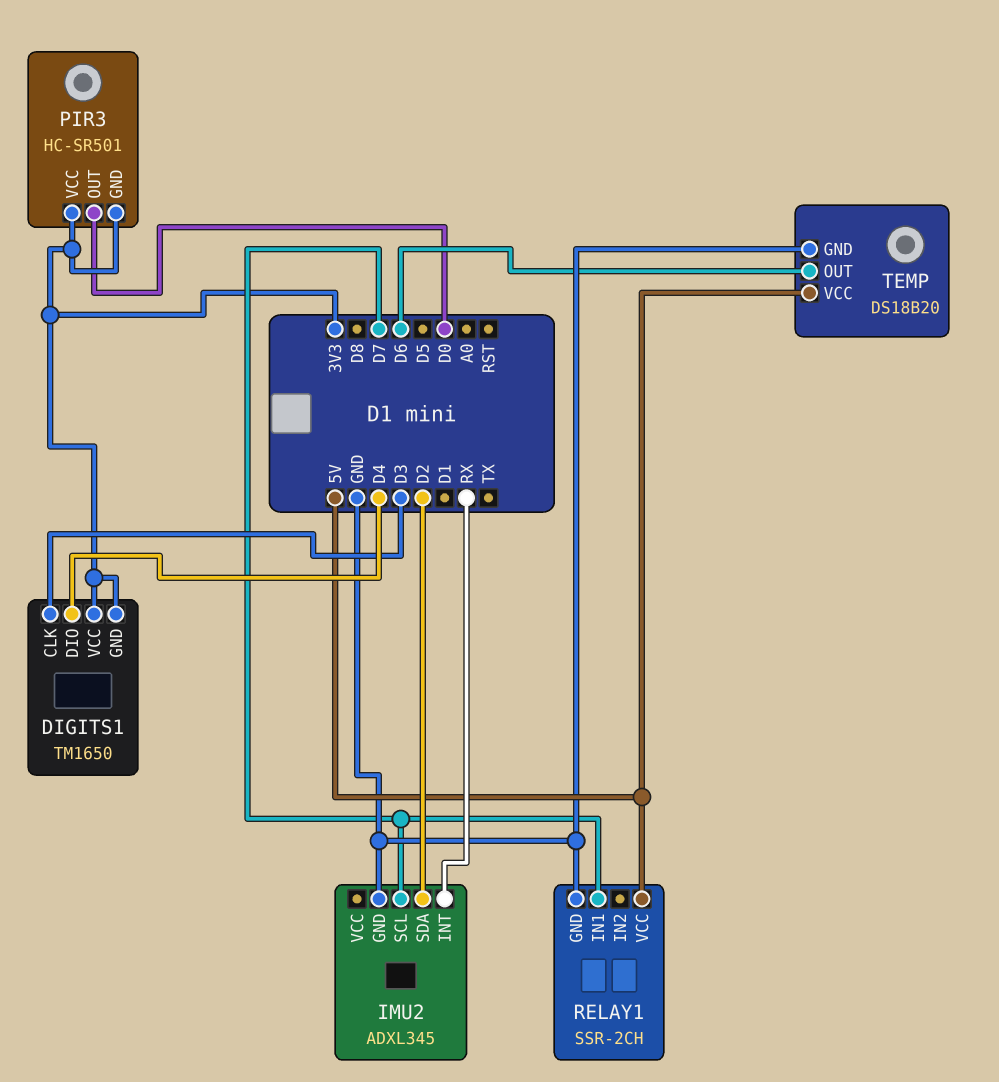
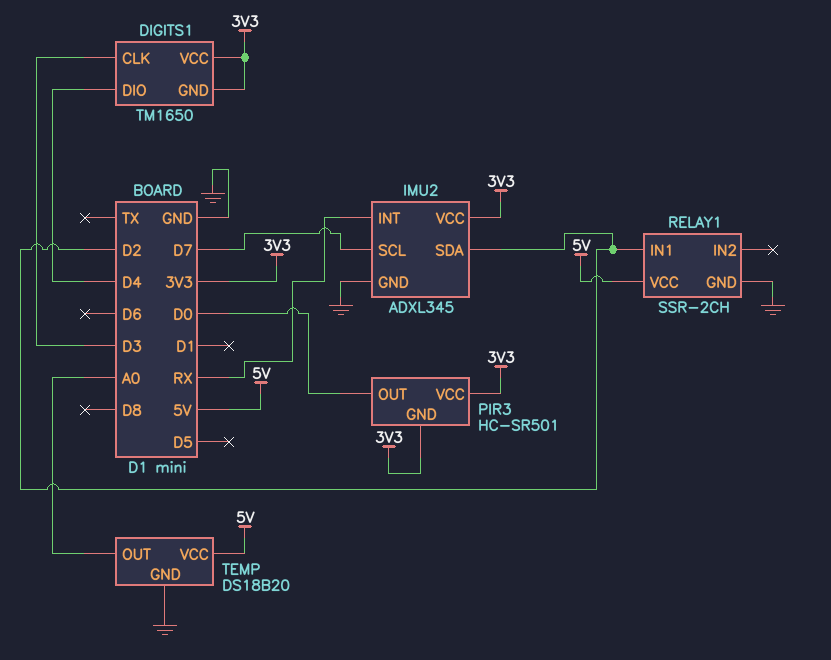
IMU2 pin VCC: none -> 3V3
RELAY1 pin IN1: D7 -> D2
TEMP pin OUT: D6 -> A0

